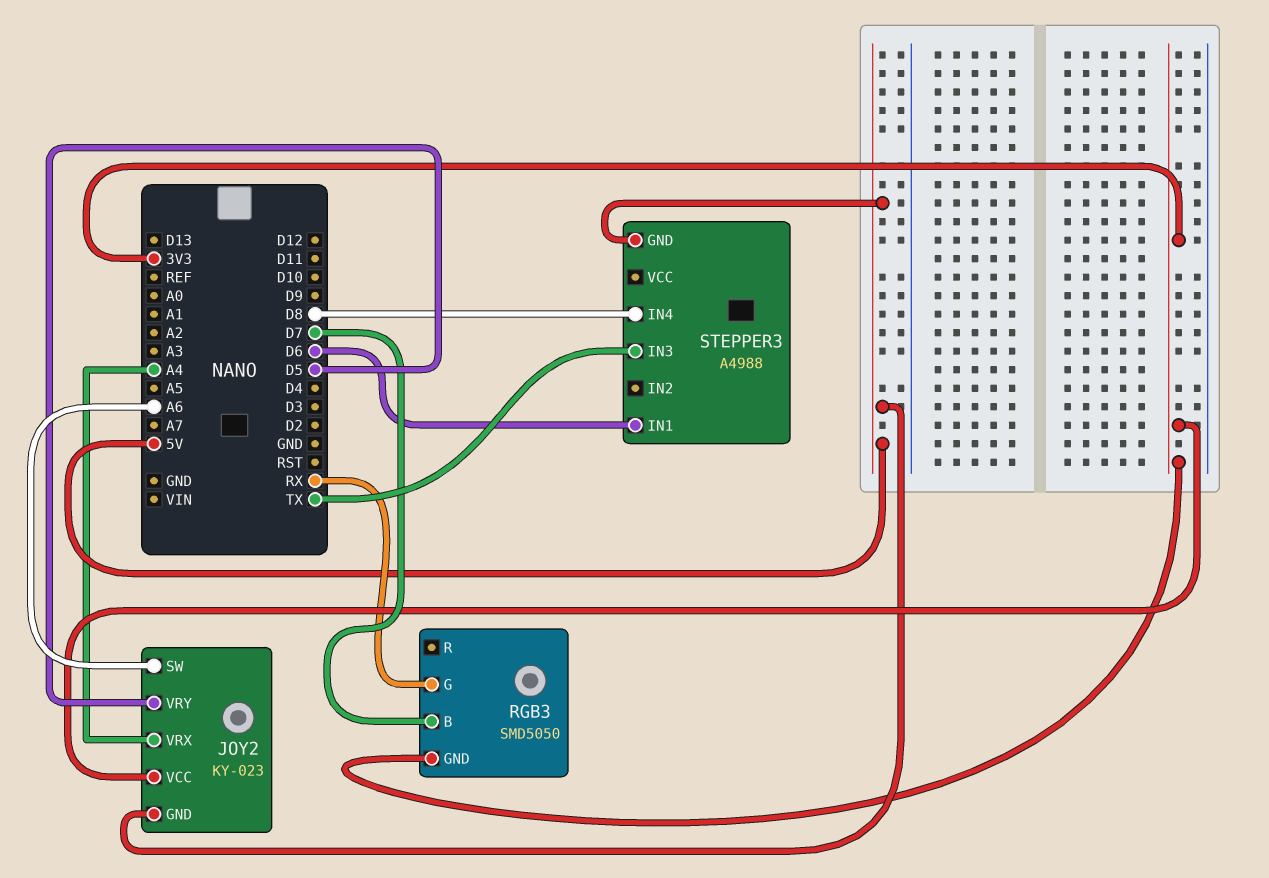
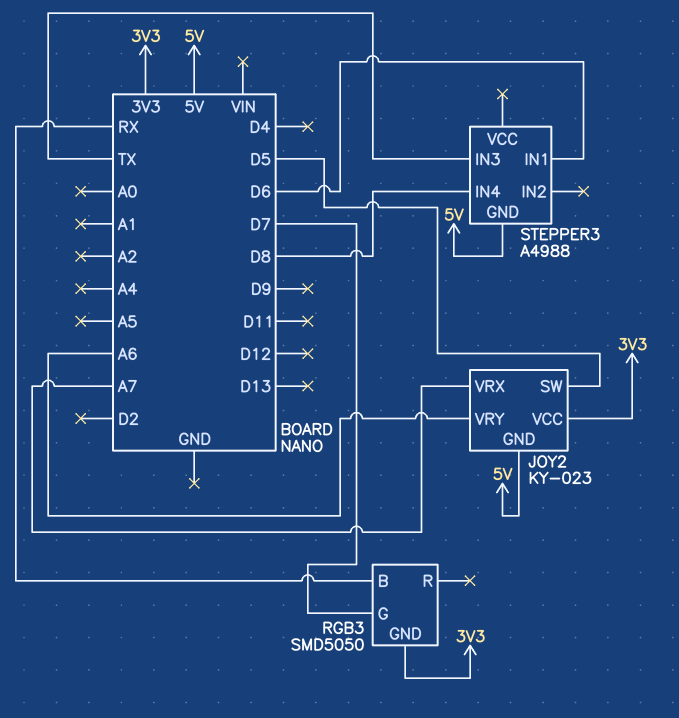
JOY2 pin SW: A6 -> D5
JOY2 pin VRX: A4 -> A7
JOY2 pin VRY: D5 -> A6
RGB3 pin B: D7 -> RX
RGB3 pin G: RX -> D7

